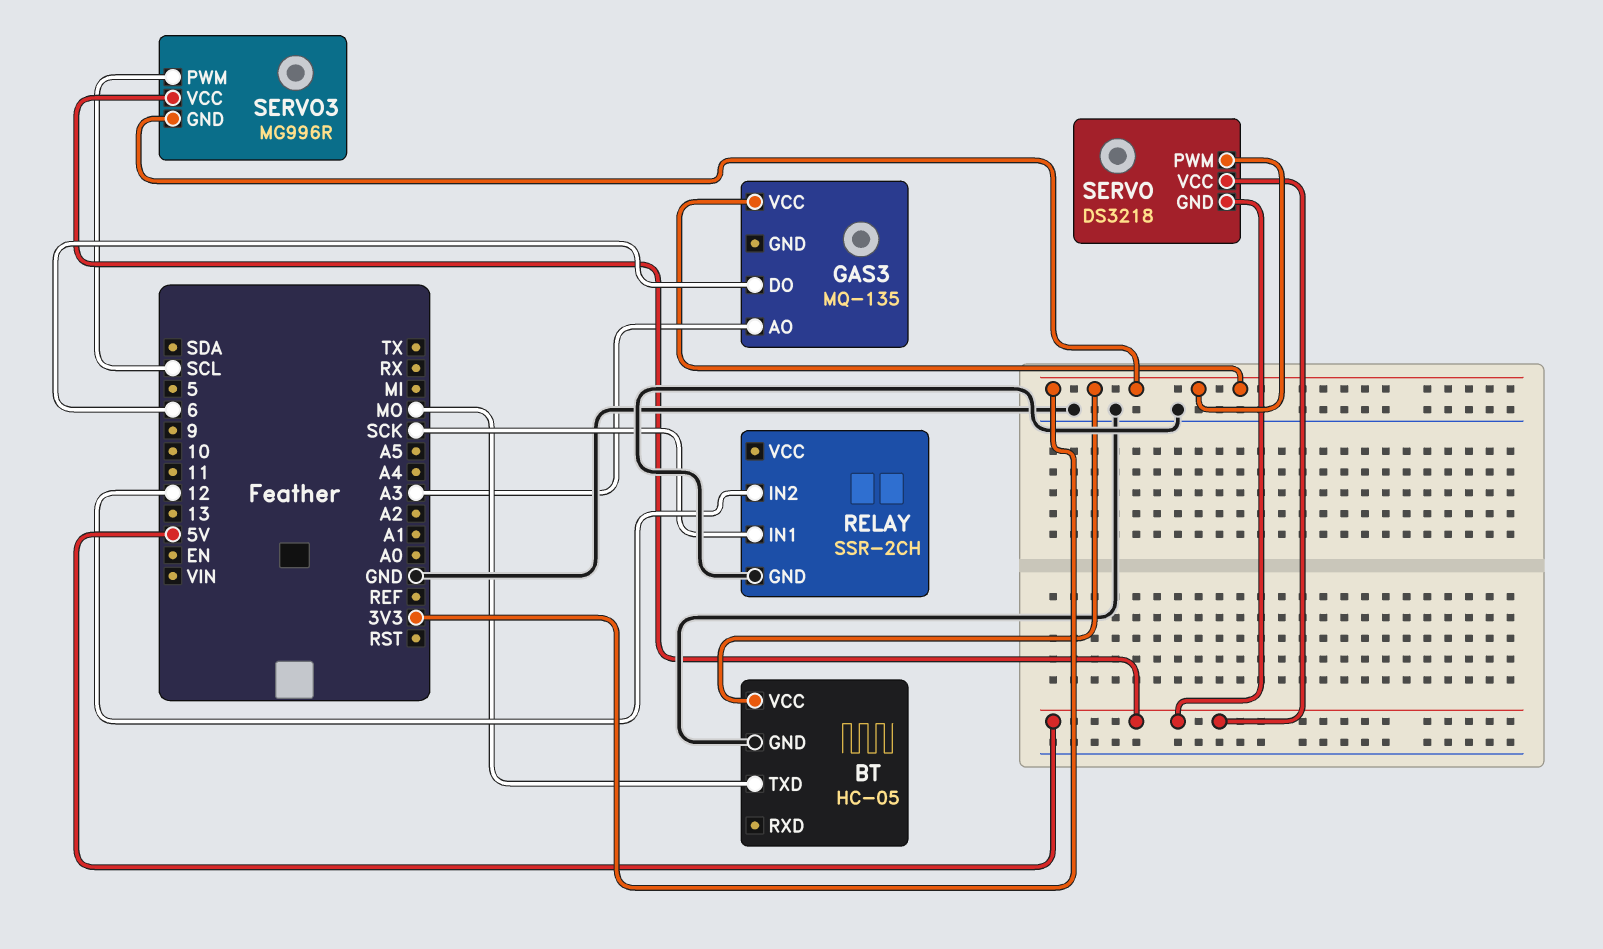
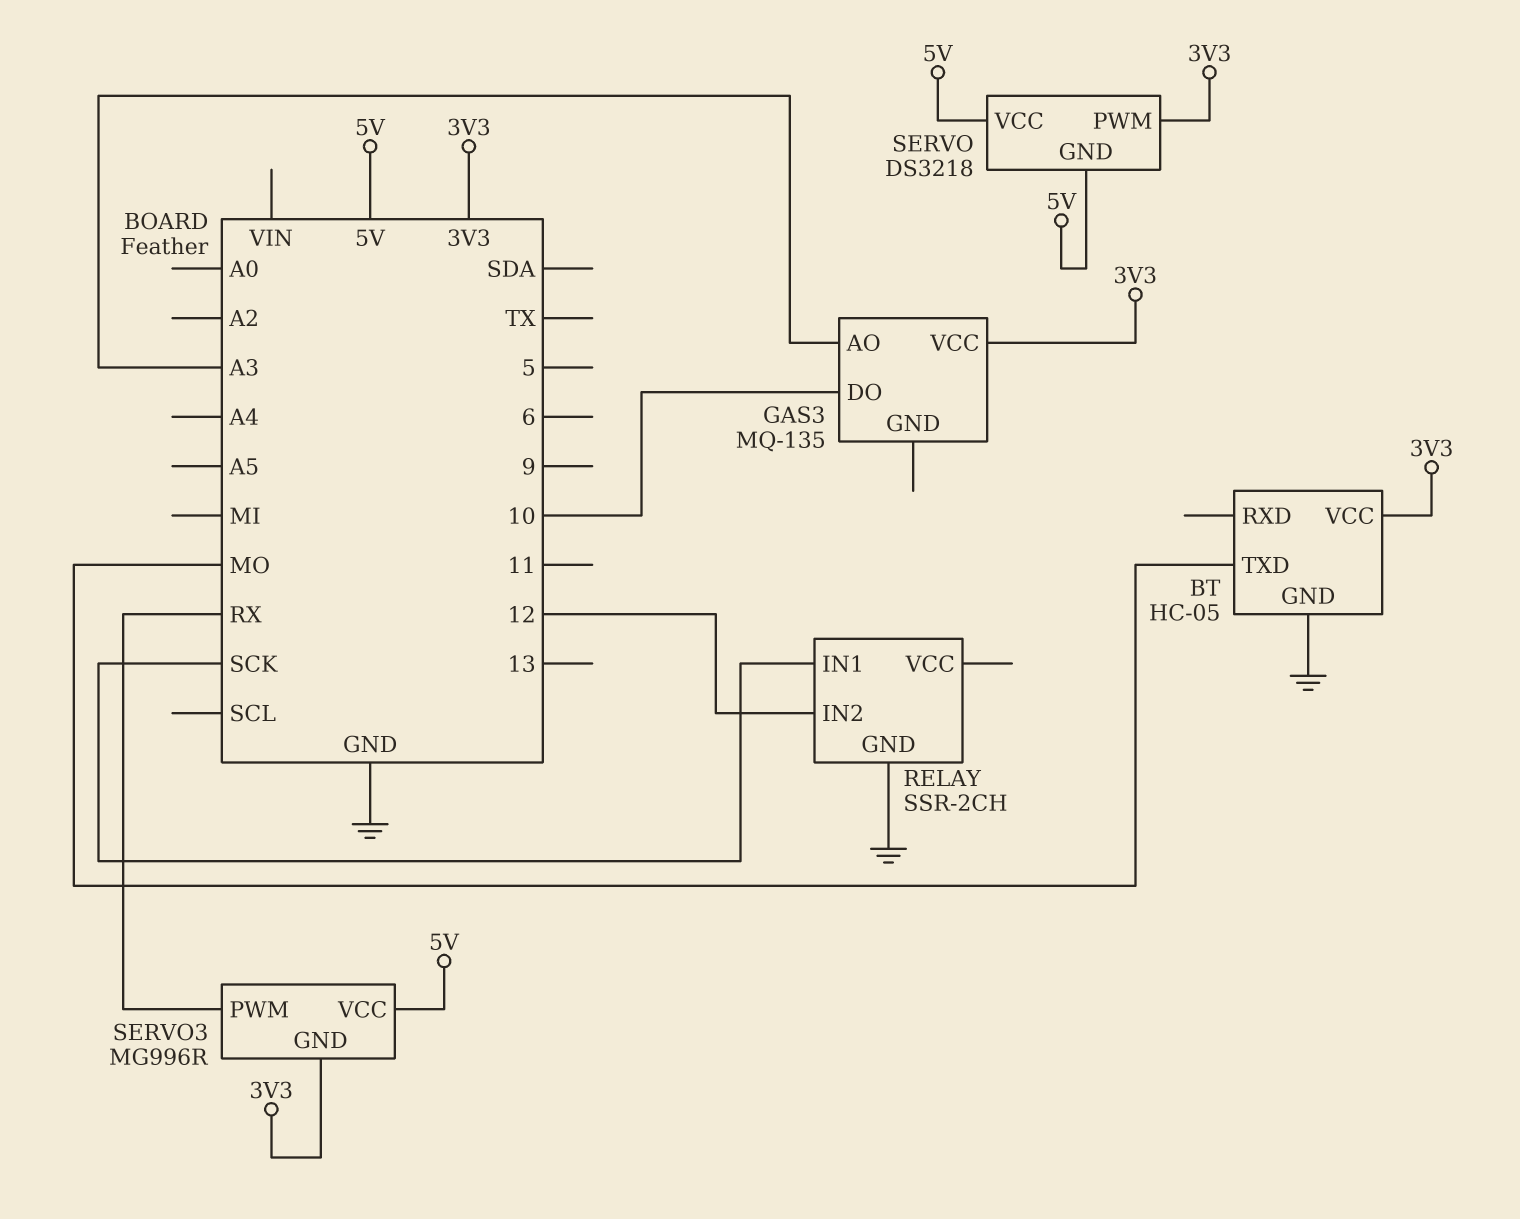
GAS3 pin DO: 6 -> 10
SERVO3 pin PWM: SCL -> RX

